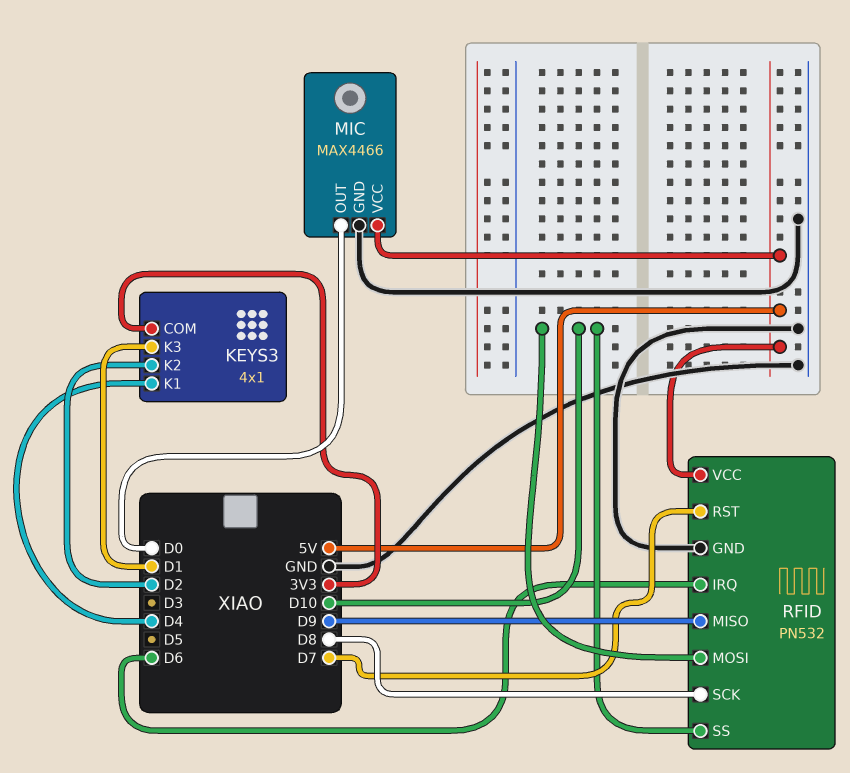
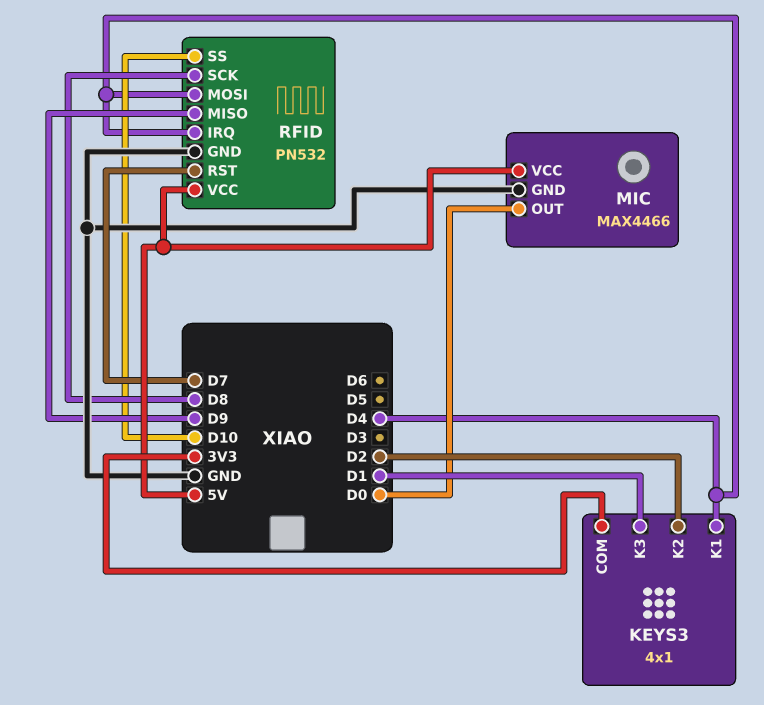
RFID pin IRQ: D6 -> D4
RFID pin MOSI: D10 -> D4

